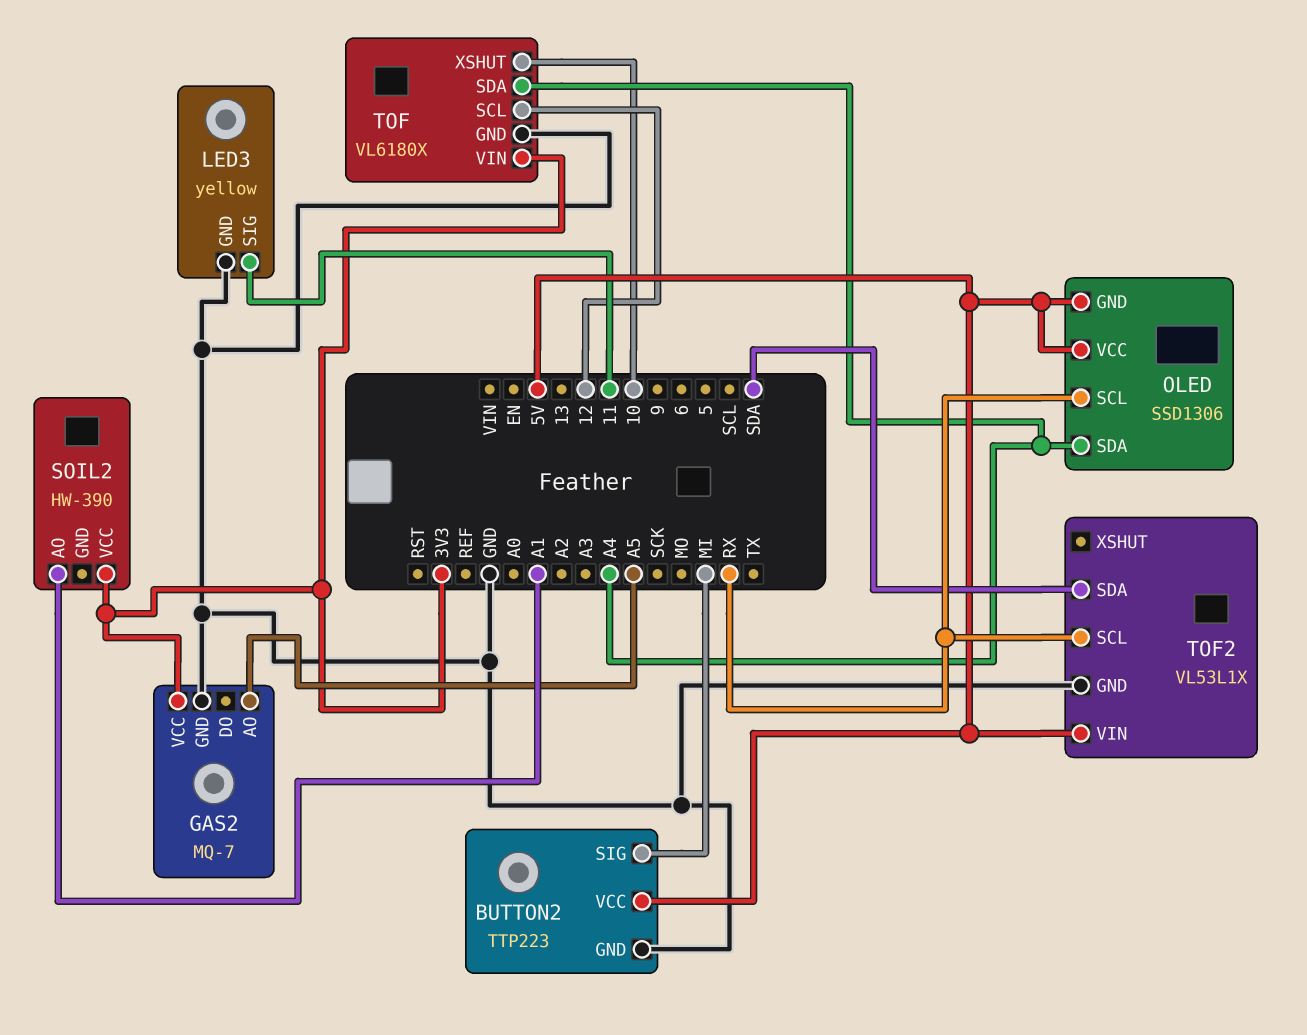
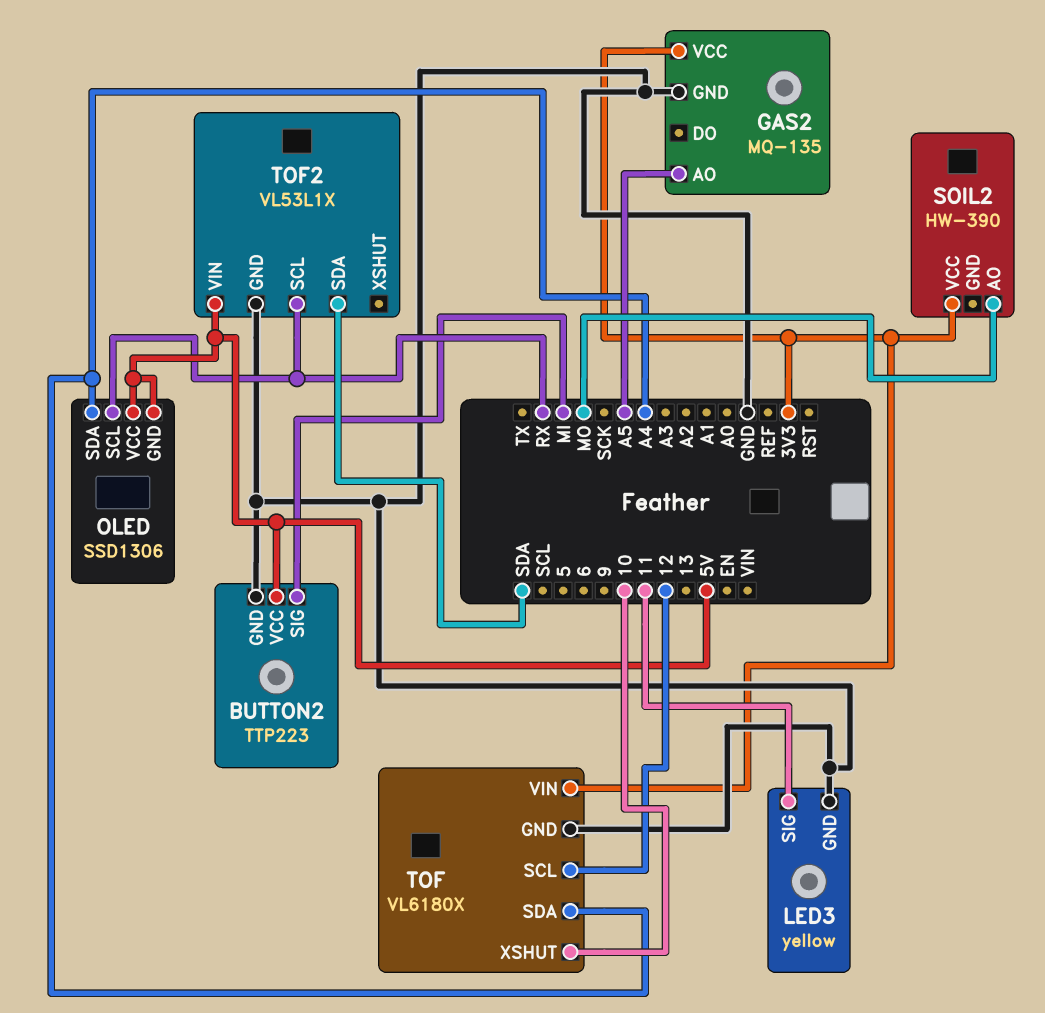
GAS2: MQ-7 -> MQ-135
SOIL2 pin AO: A1 -> MO

